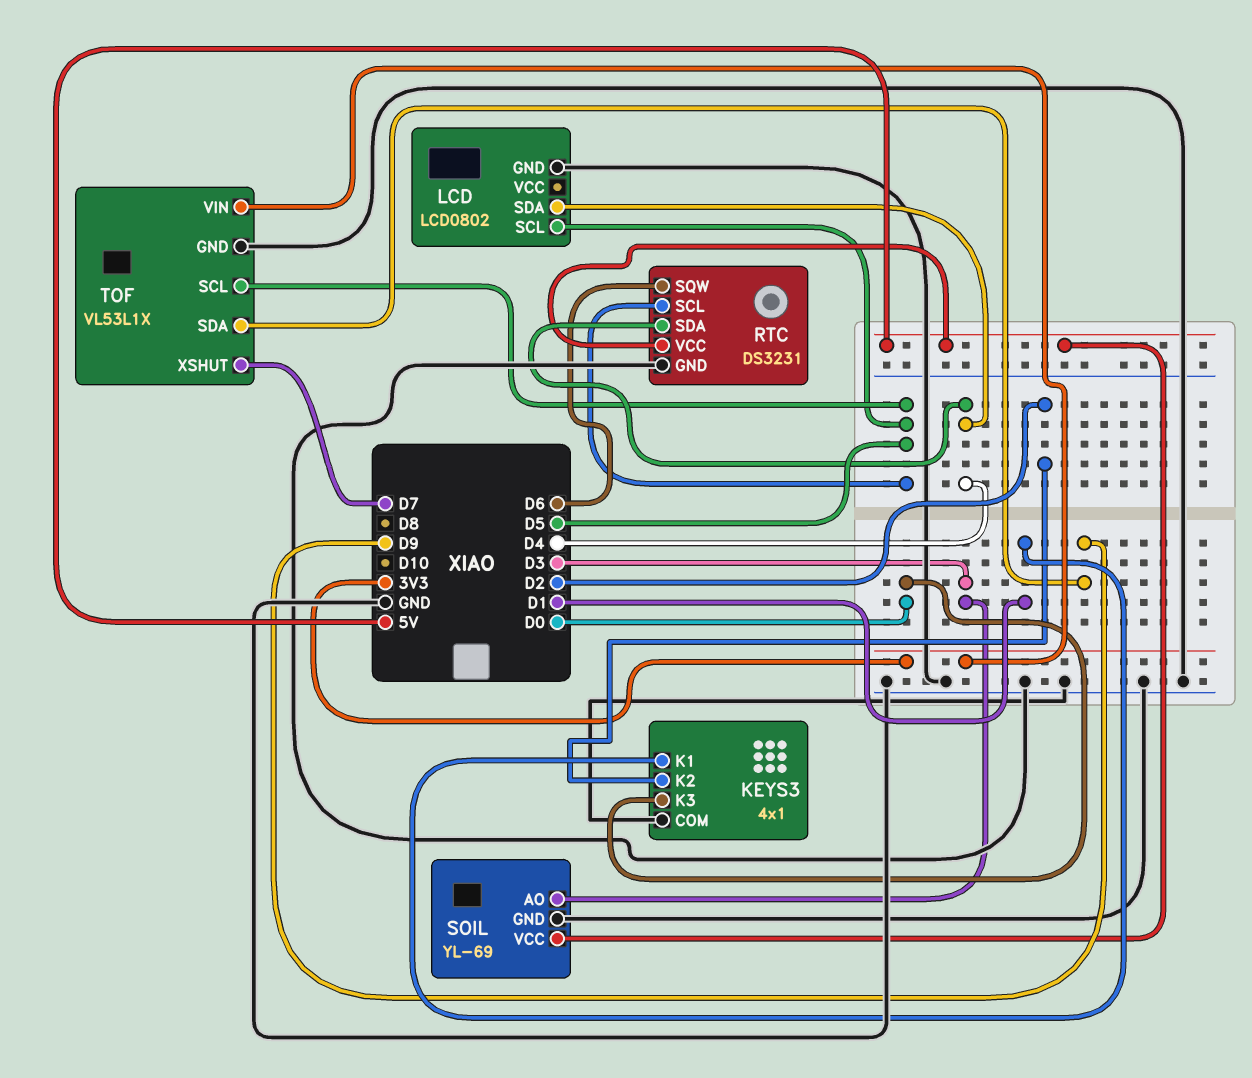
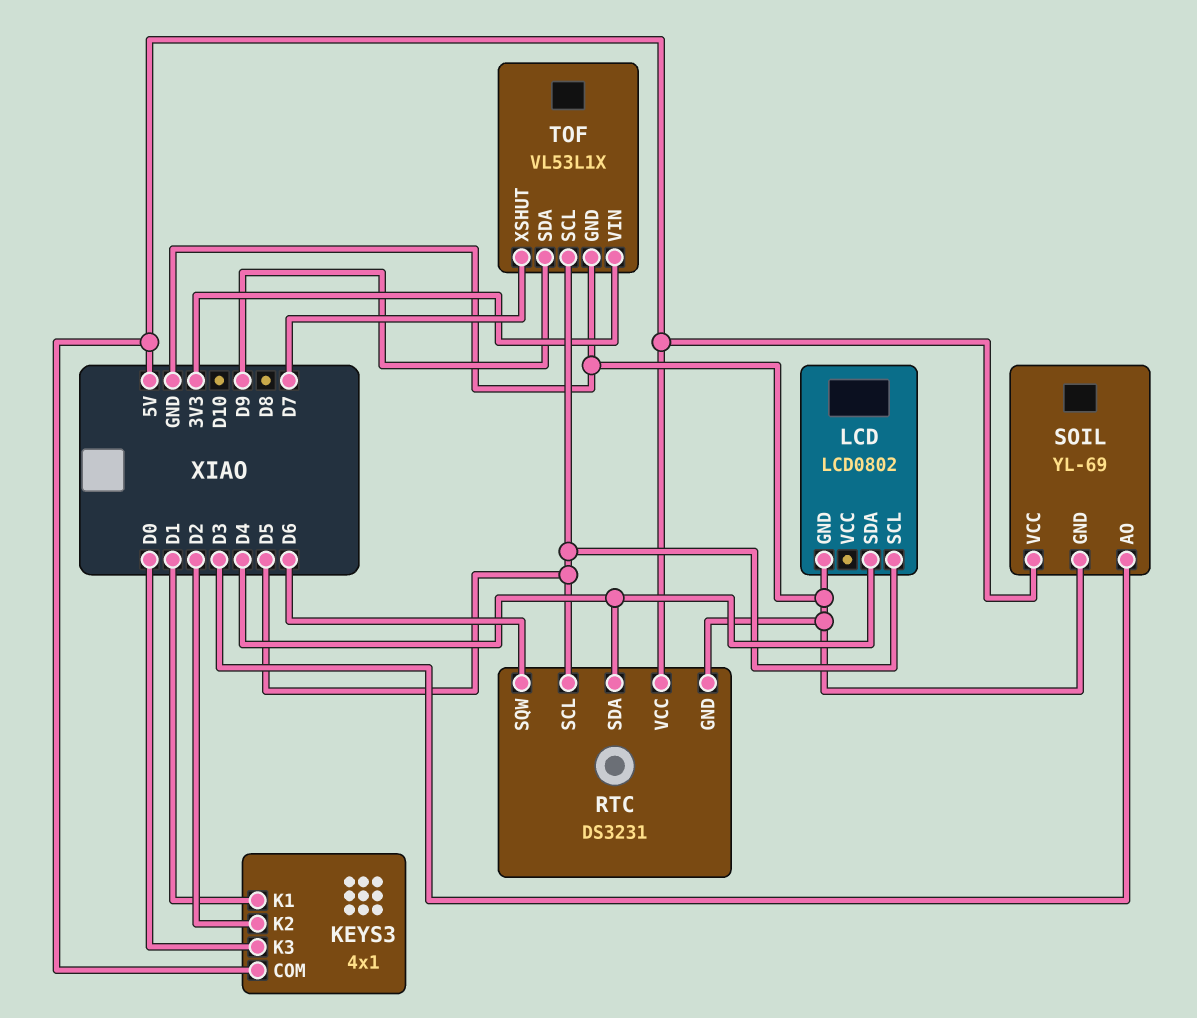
KEYS3 pin COM: GND -> 5V

